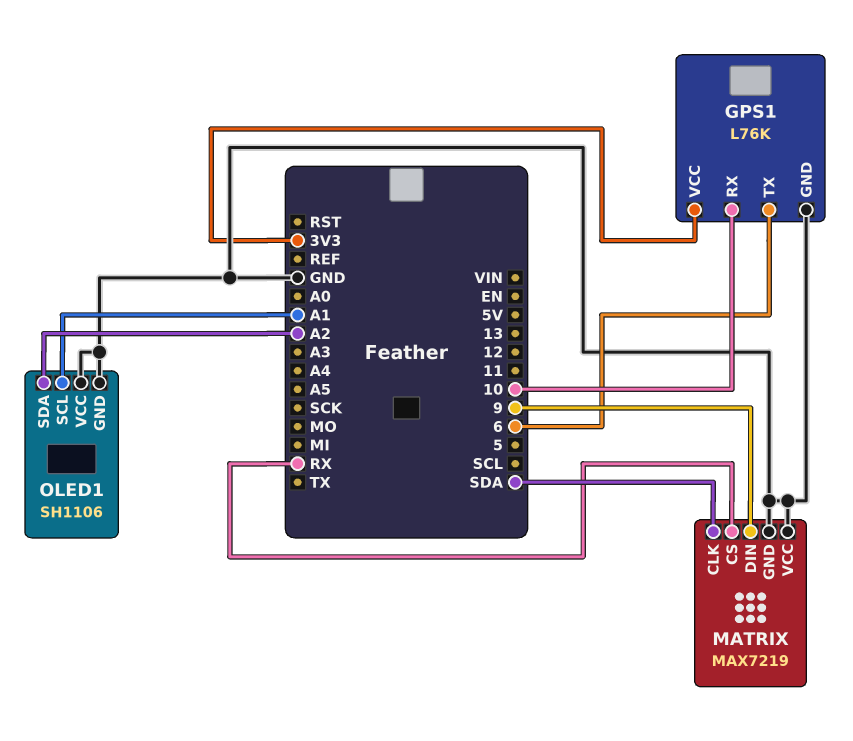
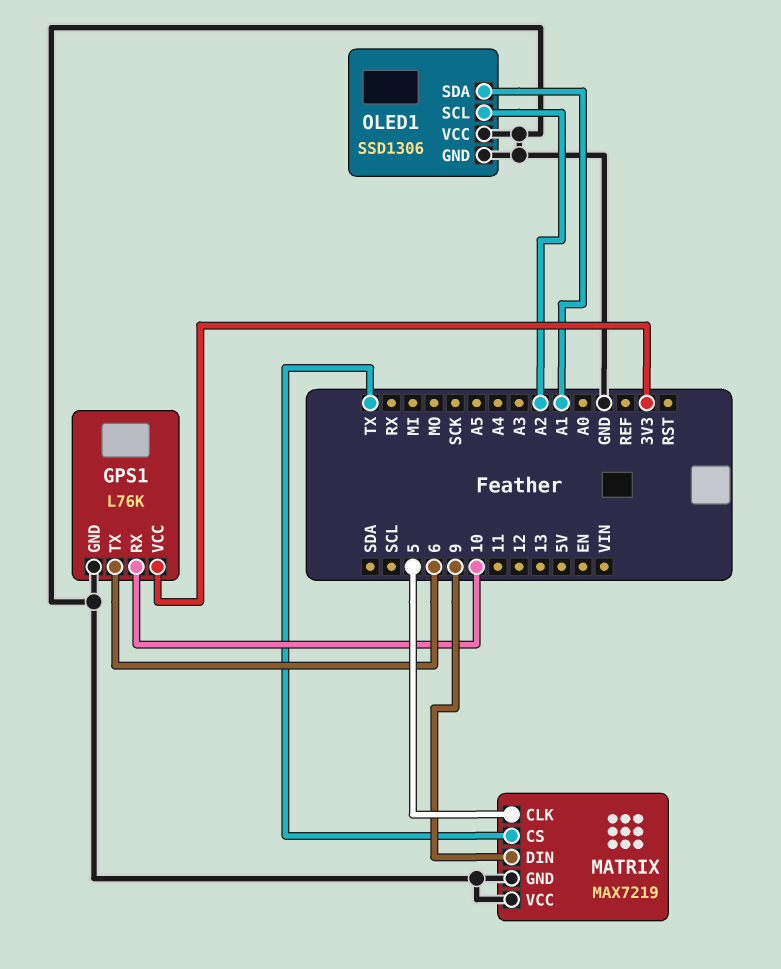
MATRIX pin CLK: SDA -> 5
MATRIX pin CS: RX -> TX
OLED1: SH1106 -> SSD1306
OLED1 pin SCL: A1 -> A2
OLED1 pin SDA: A2 -> A1

